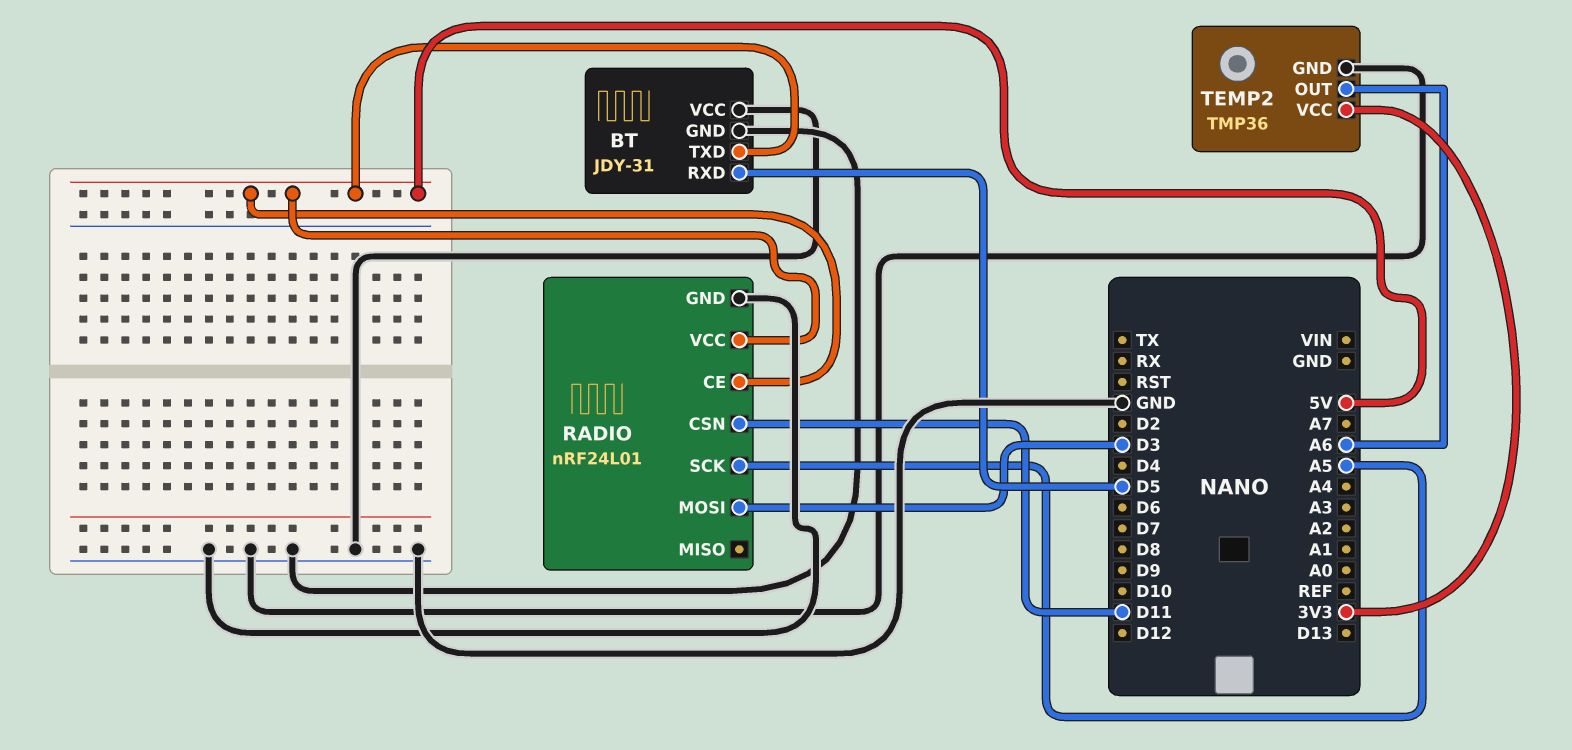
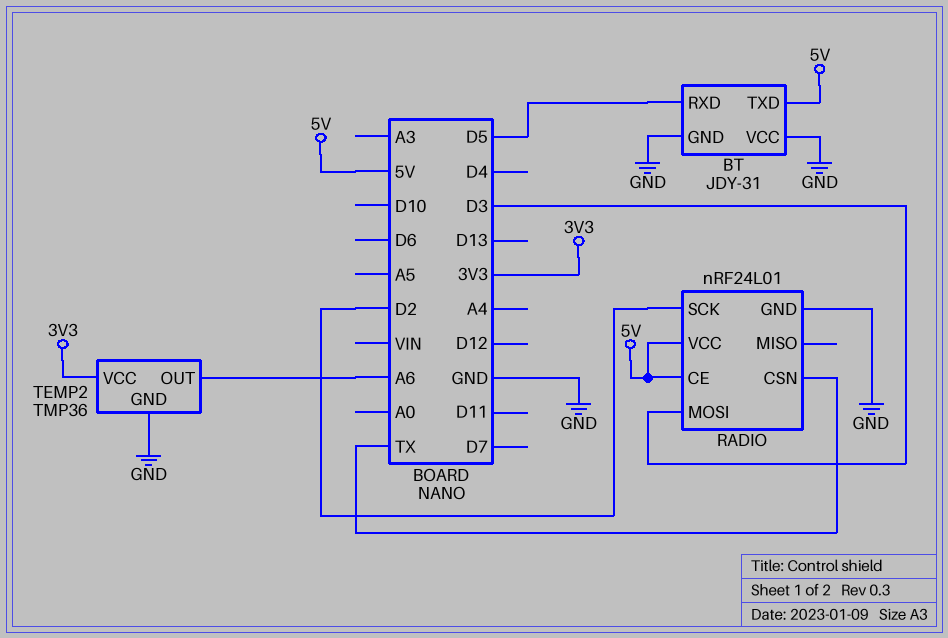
RADIO pin CSN: D11 -> TX
RADIO pin SCK: A5 -> D2

